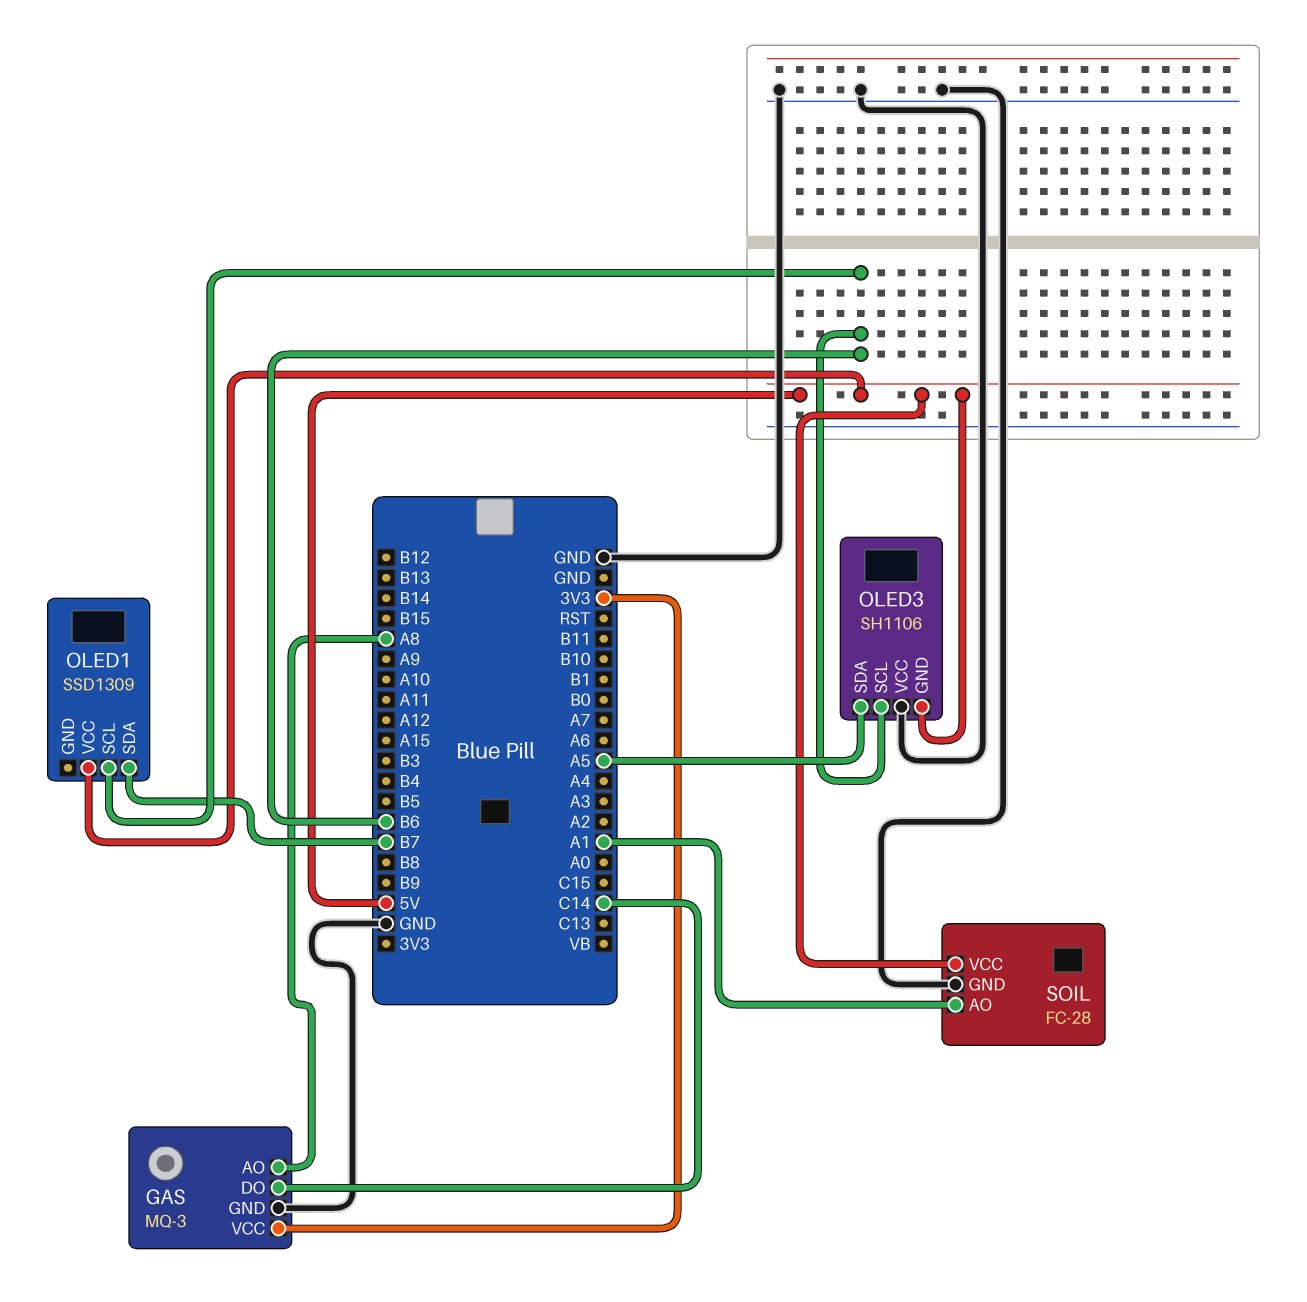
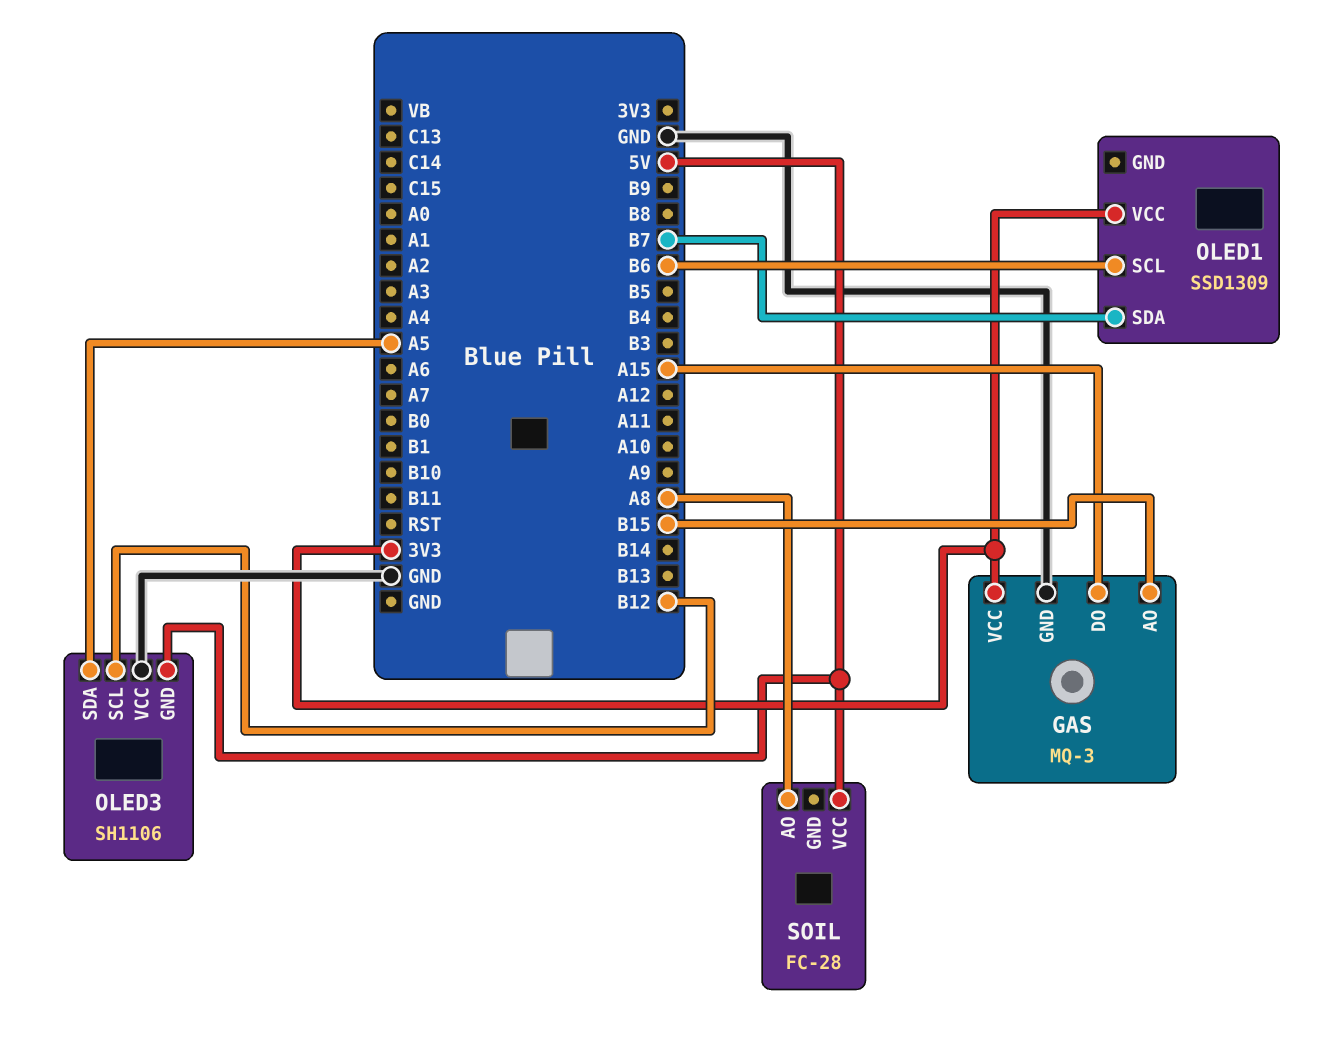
GAS pin AO: A8 -> B15
GAS pin DO: C14 -> A15
OLED1 pin VCC: 5V -> 3V3
OLED3 pin SCL: B6 -> B12
SOIL pin AO: A1 -> A8
SOIL pin GND: GND -> none

